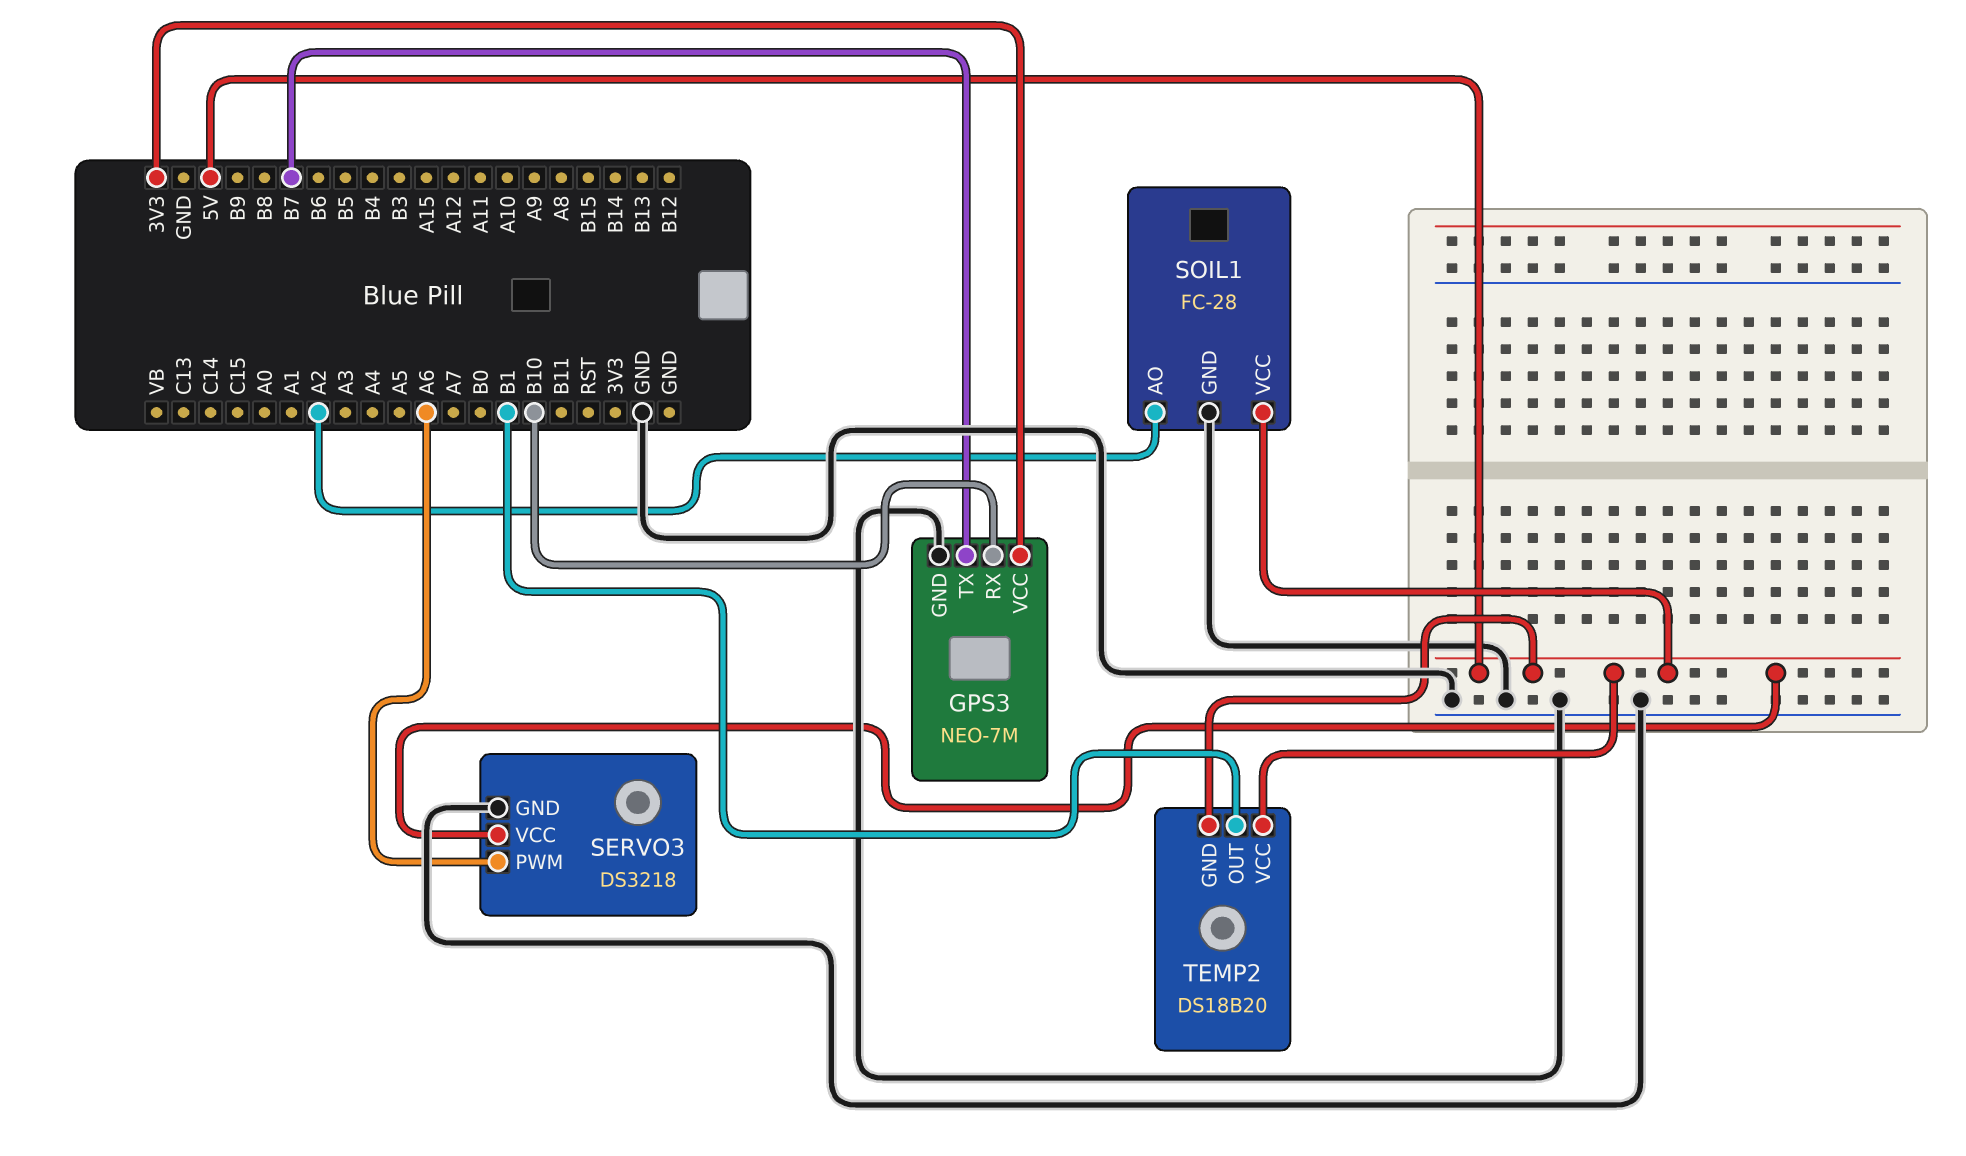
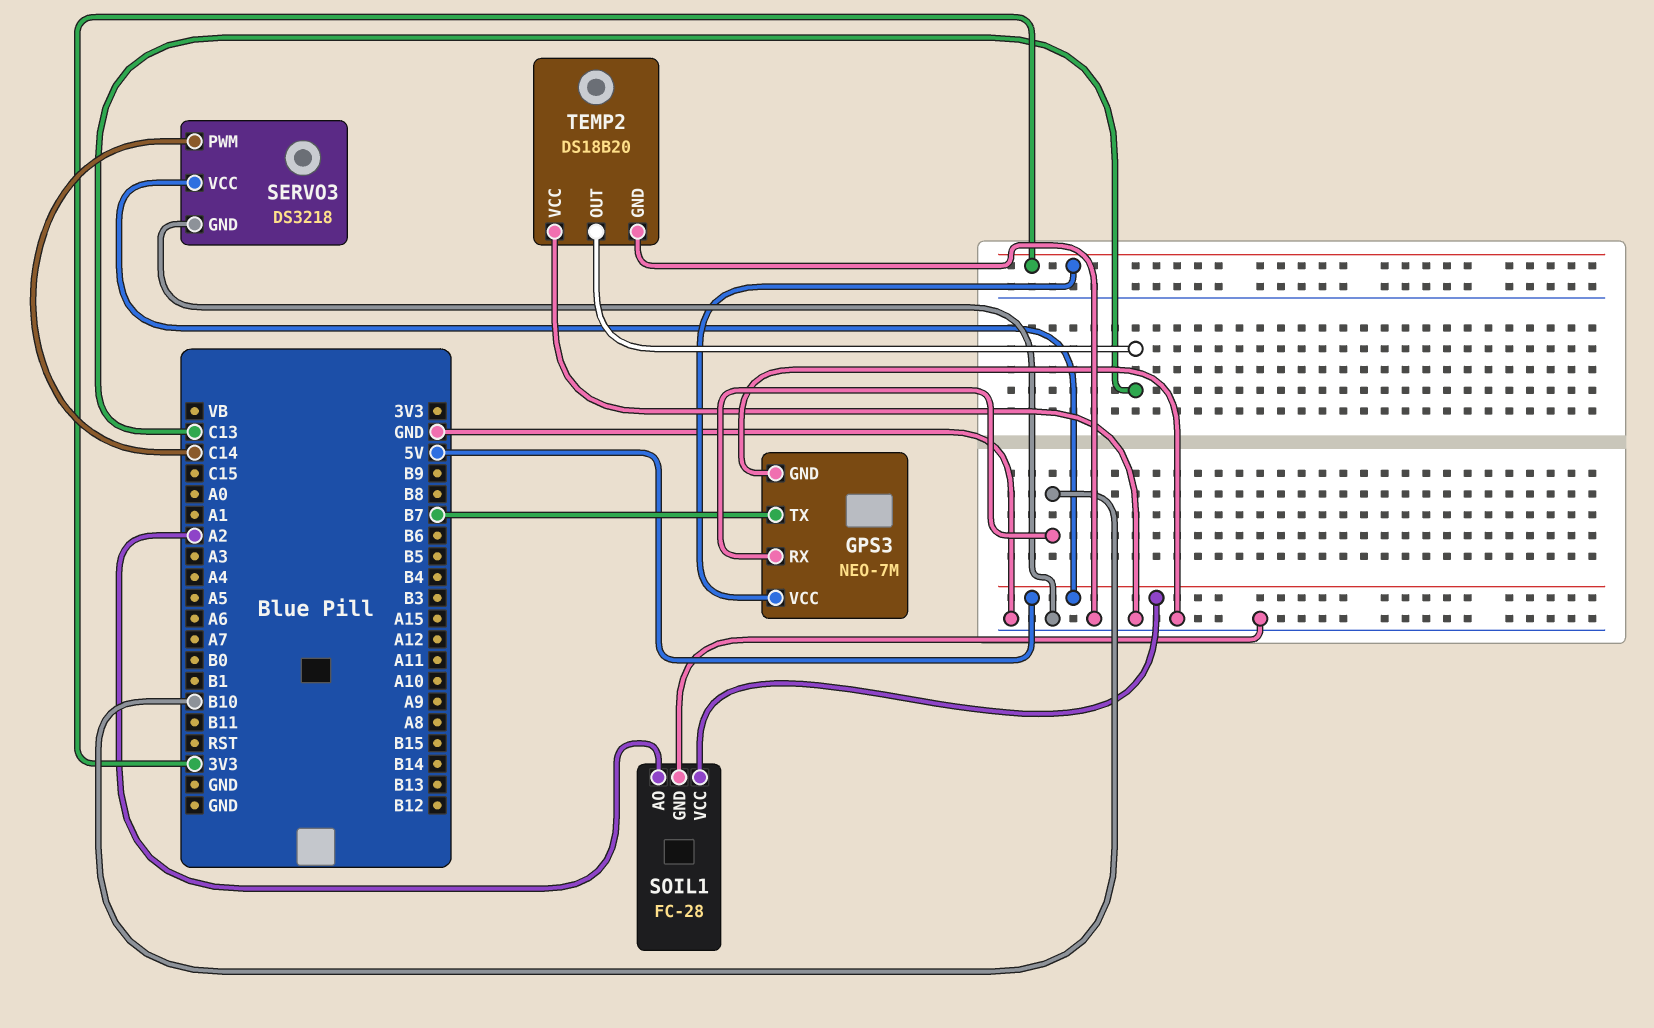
SERVO3 pin PWM: A6 -> C14
TEMP2 pin GND: 5V -> GND
TEMP2 pin OUT: B1 -> C13
TEMP2 pin VCC: 5V -> GND

